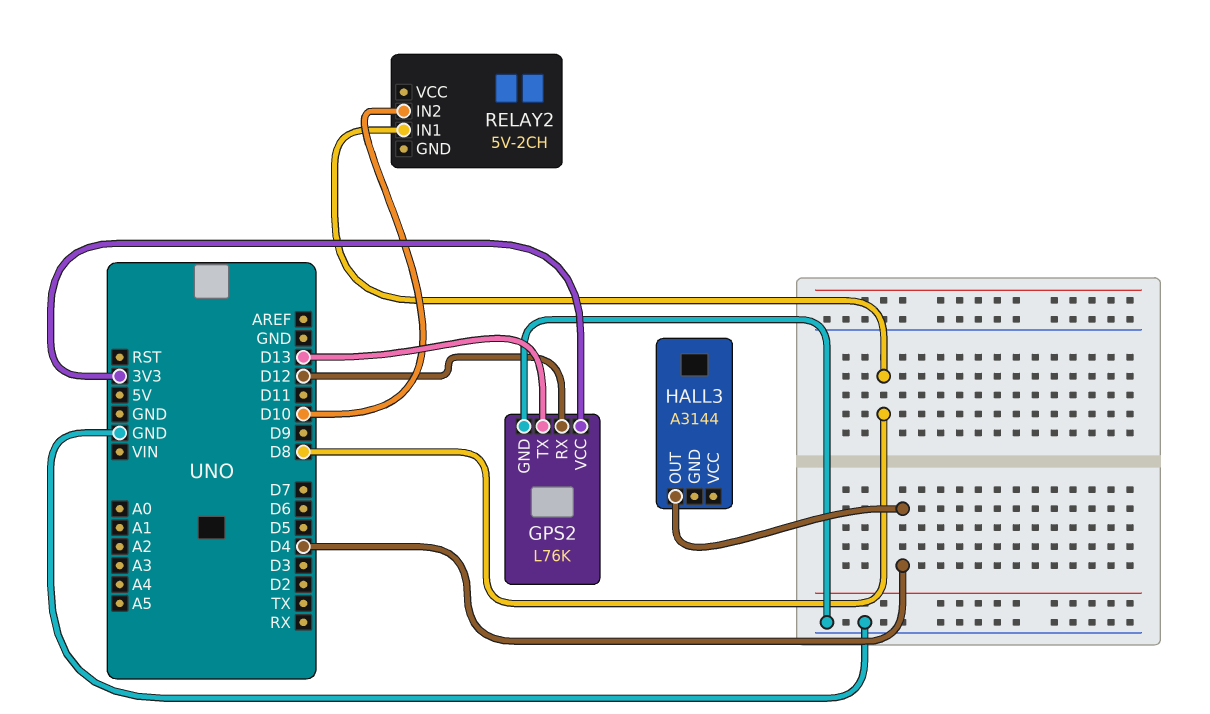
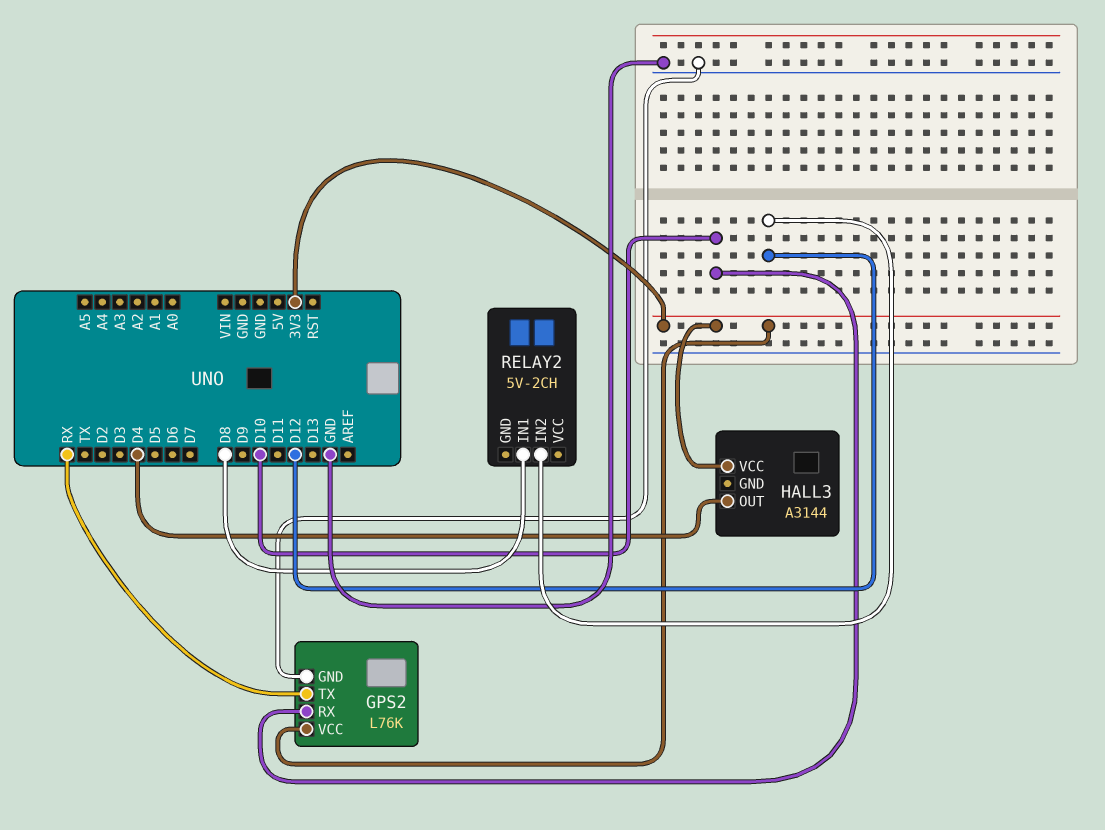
GPS2 pin RX: D12 -> D10
GPS2 pin TX: D13 -> RX
HALL3 pin VCC: none -> 3V3
RELAY2 pin IN2: D10 -> D12

